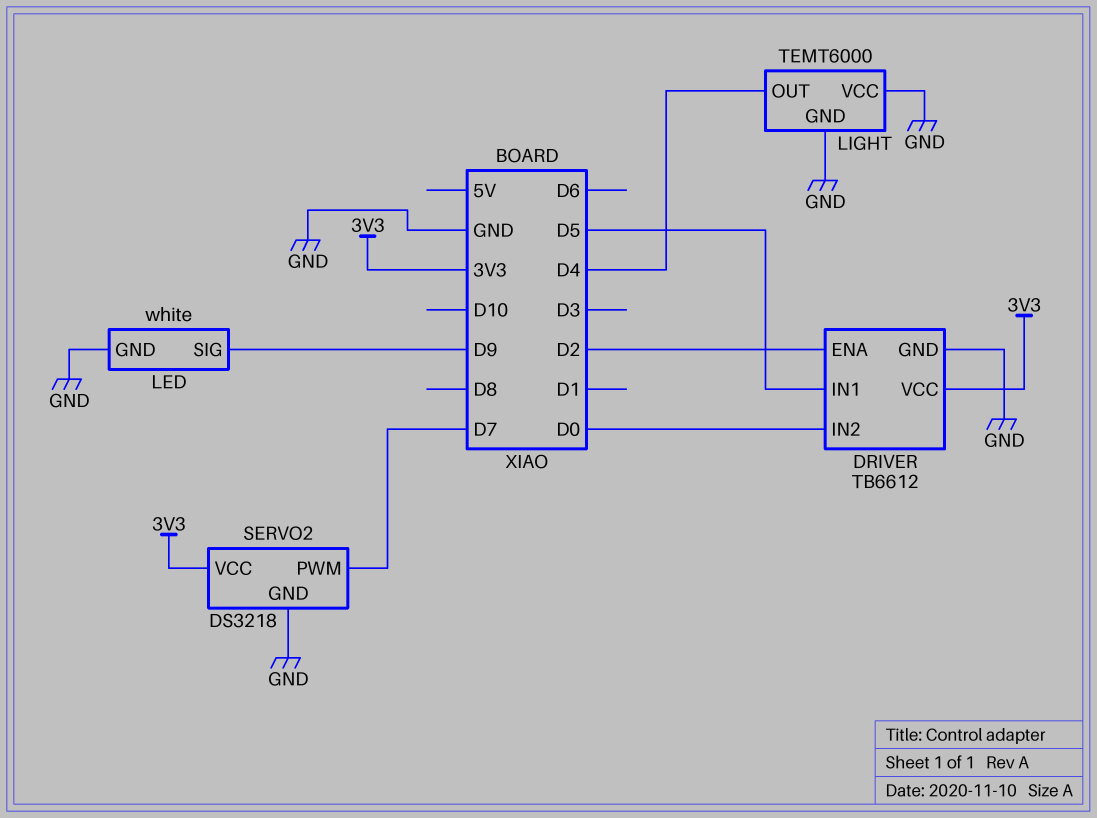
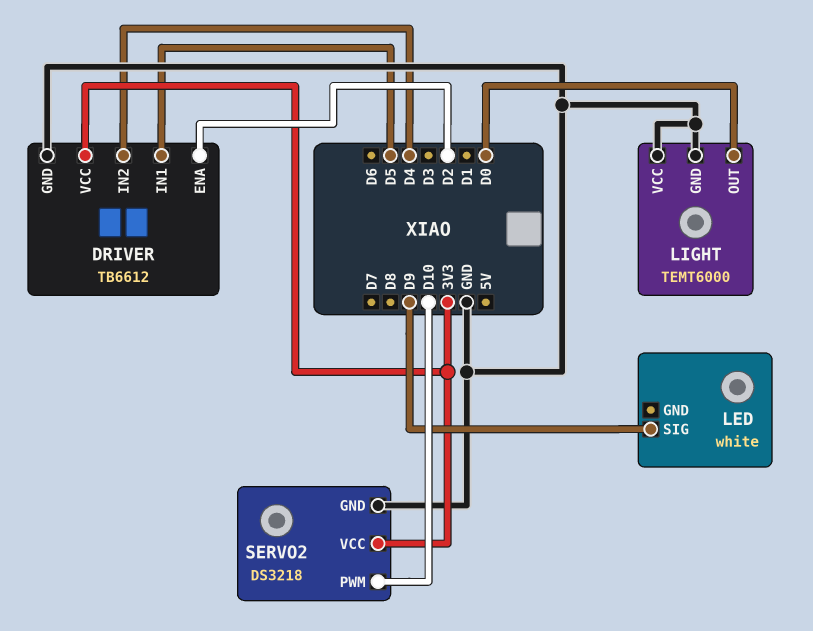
DRIVER pin IN2: D0 -> D4
LED pin GND: GND -> none
LIGHT pin OUT: D4 -> D0
SERVO2 pin PWM: D7 -> D10

